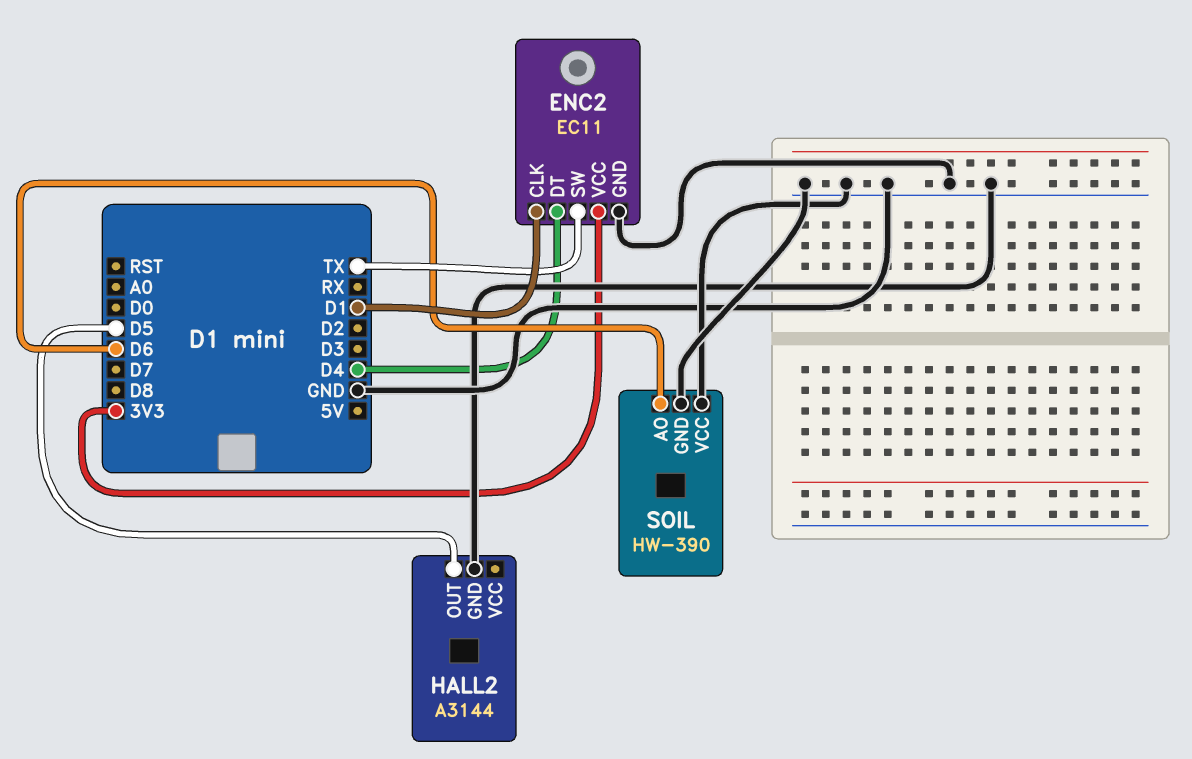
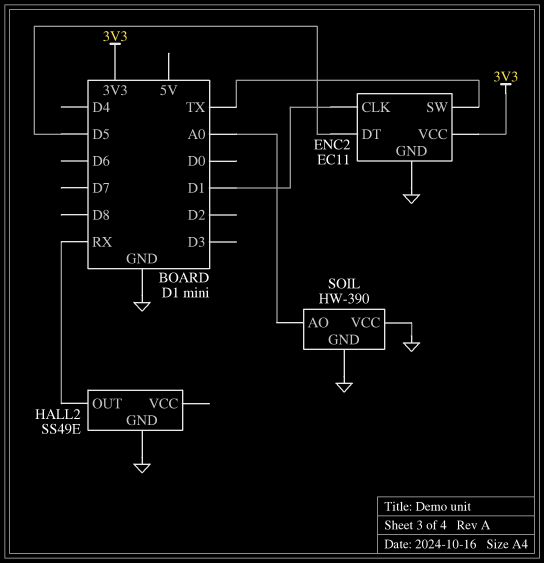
ENC2 pin DT: D4 -> D5
HALL2: A3144 -> SS49E
HALL2 pin OUT: D5 -> RX
SOIL pin AO: D6 -> A0

